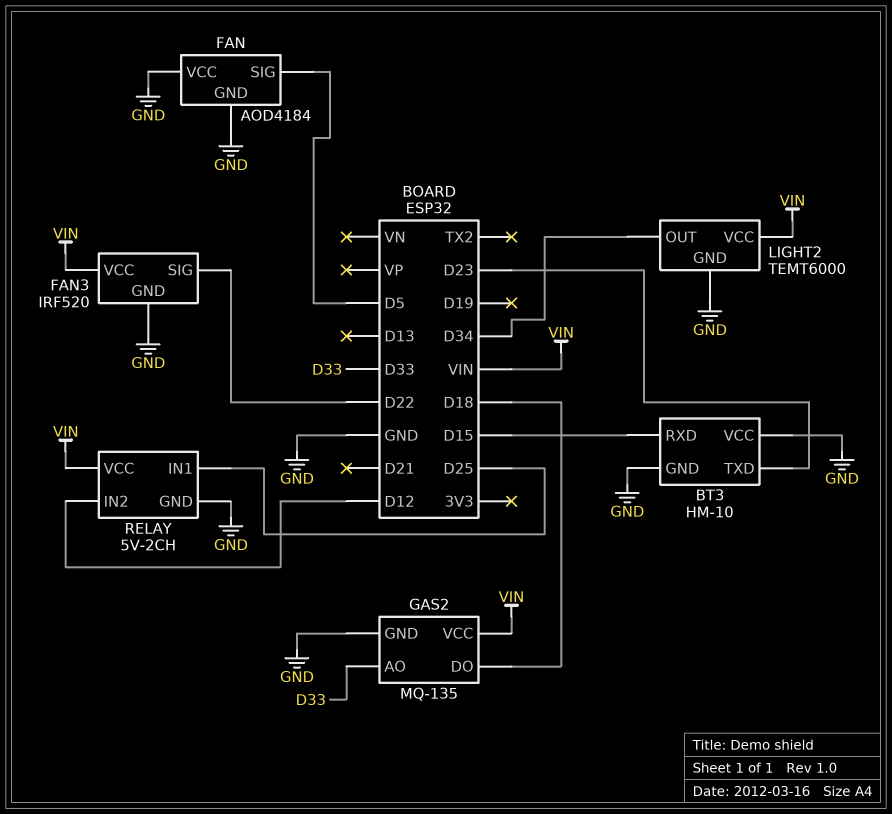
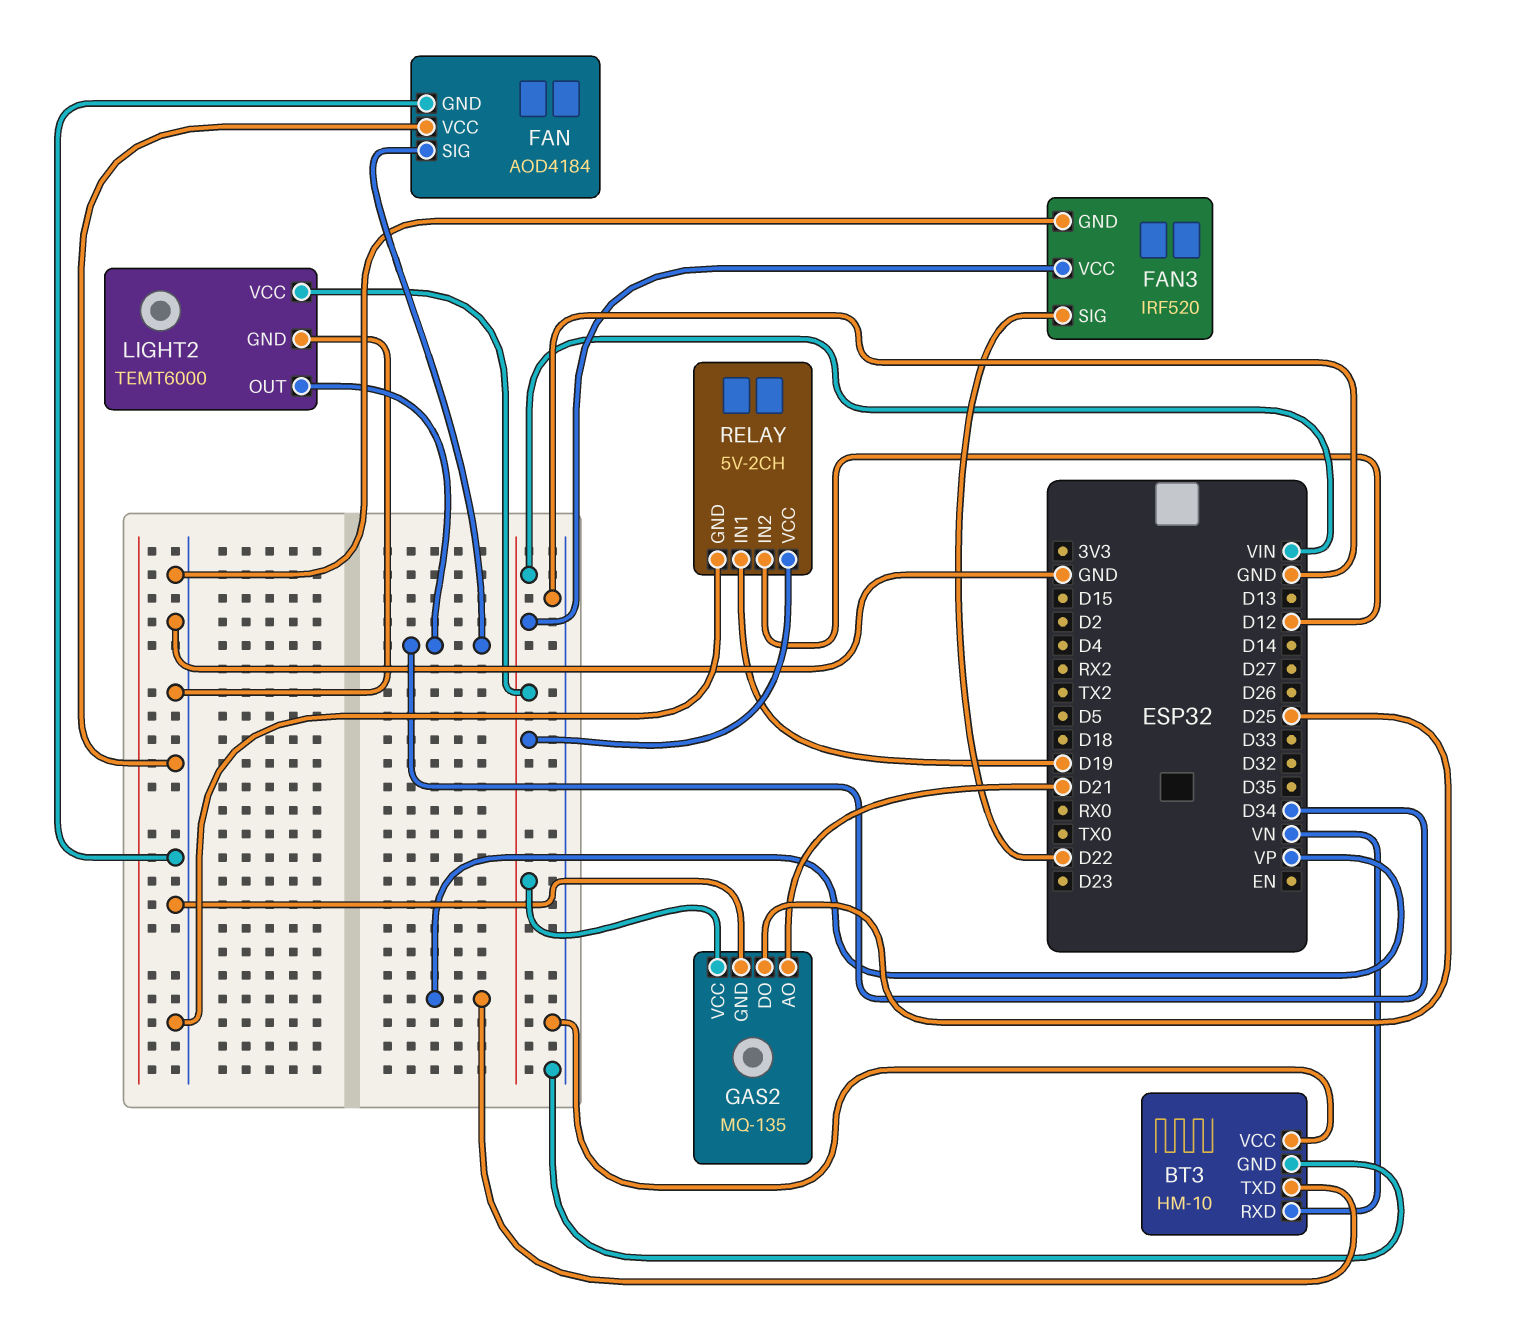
BT3 pin RXD: D15 -> VN
BT3 pin TXD: D23 -> VP
FAN pin SIG: D5 -> D34
GAS2 pin AO: D33 -> D21
GAS2 pin DO: D18 -> D25
RELAY pin IN1: D25 -> D19

